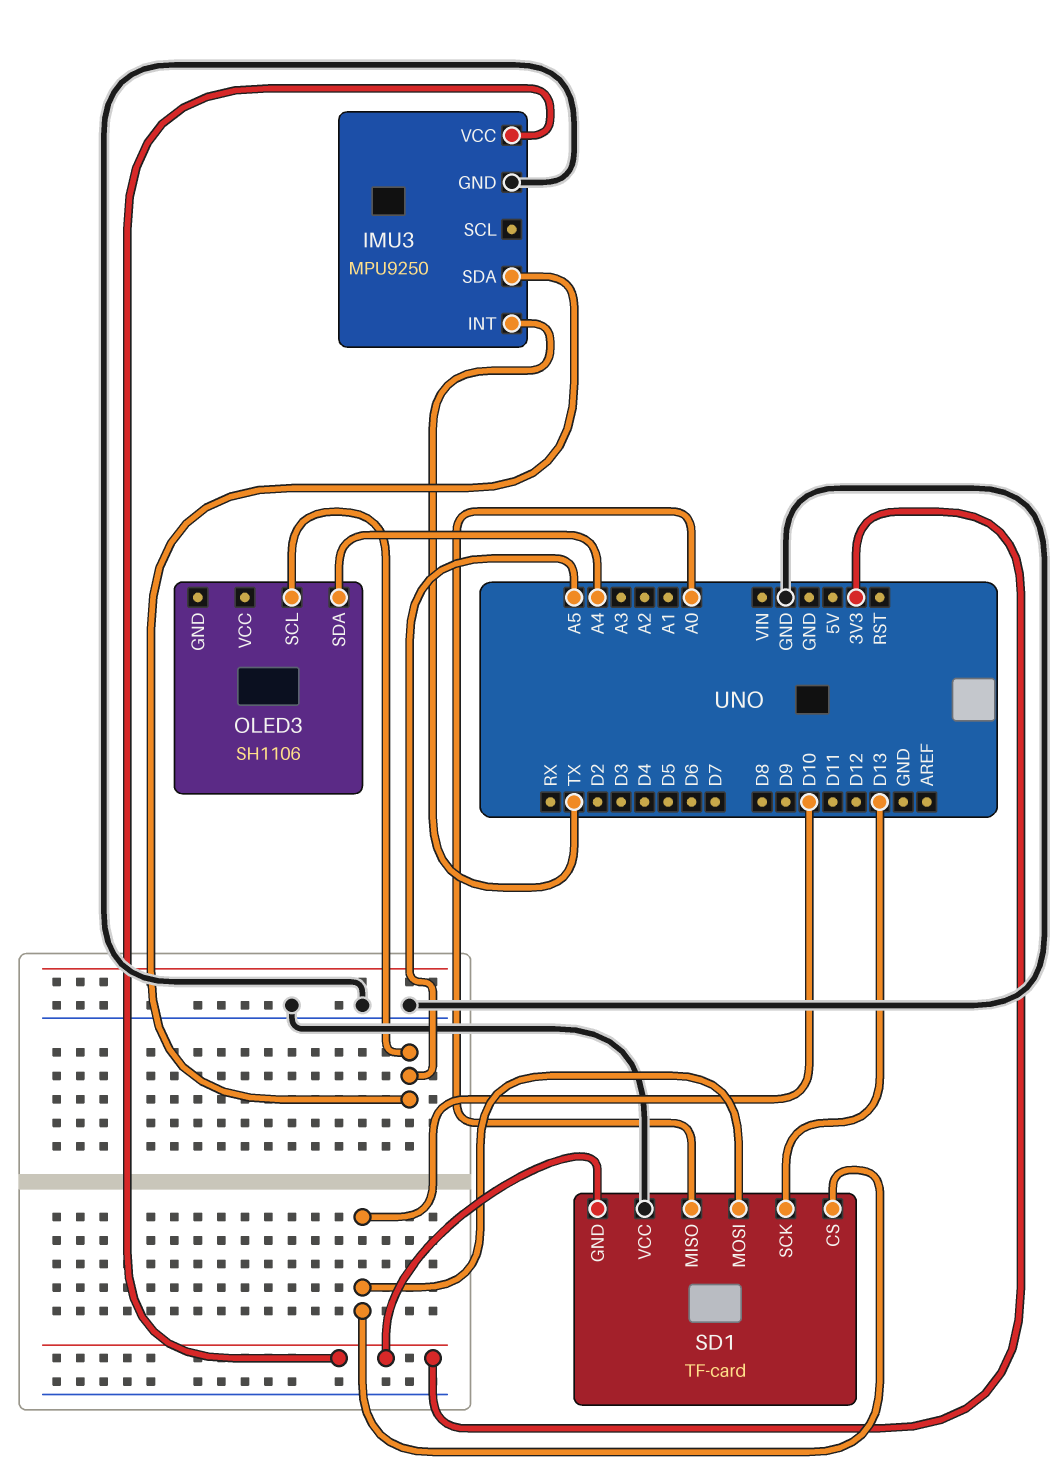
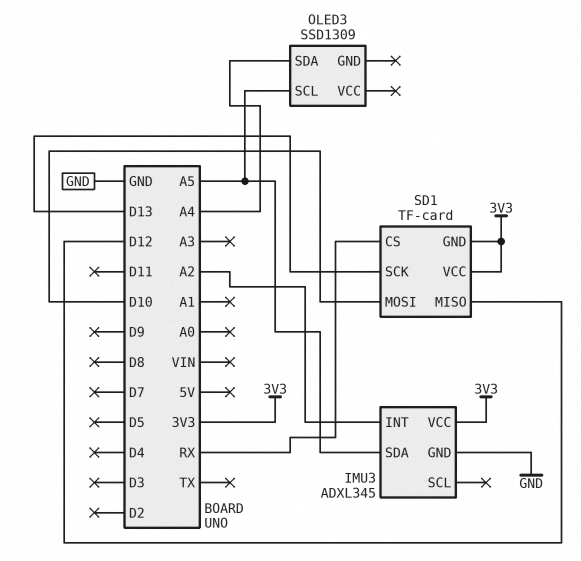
IMU3: MPU9250 -> ADXL345
IMU3 pin INT: TX -> A2
OLED3: SH1106 -> SSD1309
SD1 pin CS: D10 -> RX
SD1 pin MISO: A0 -> D12
SD1 pin VCC: GND -> 3V3

